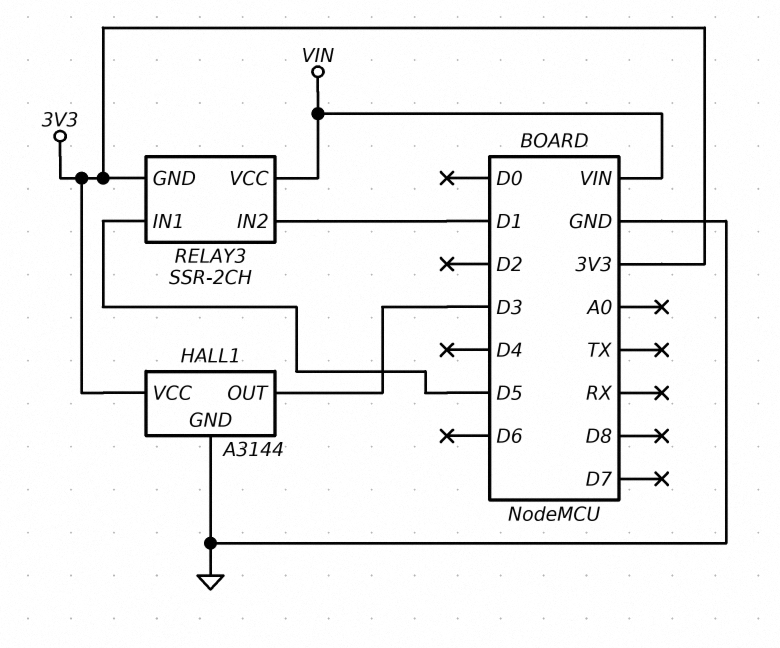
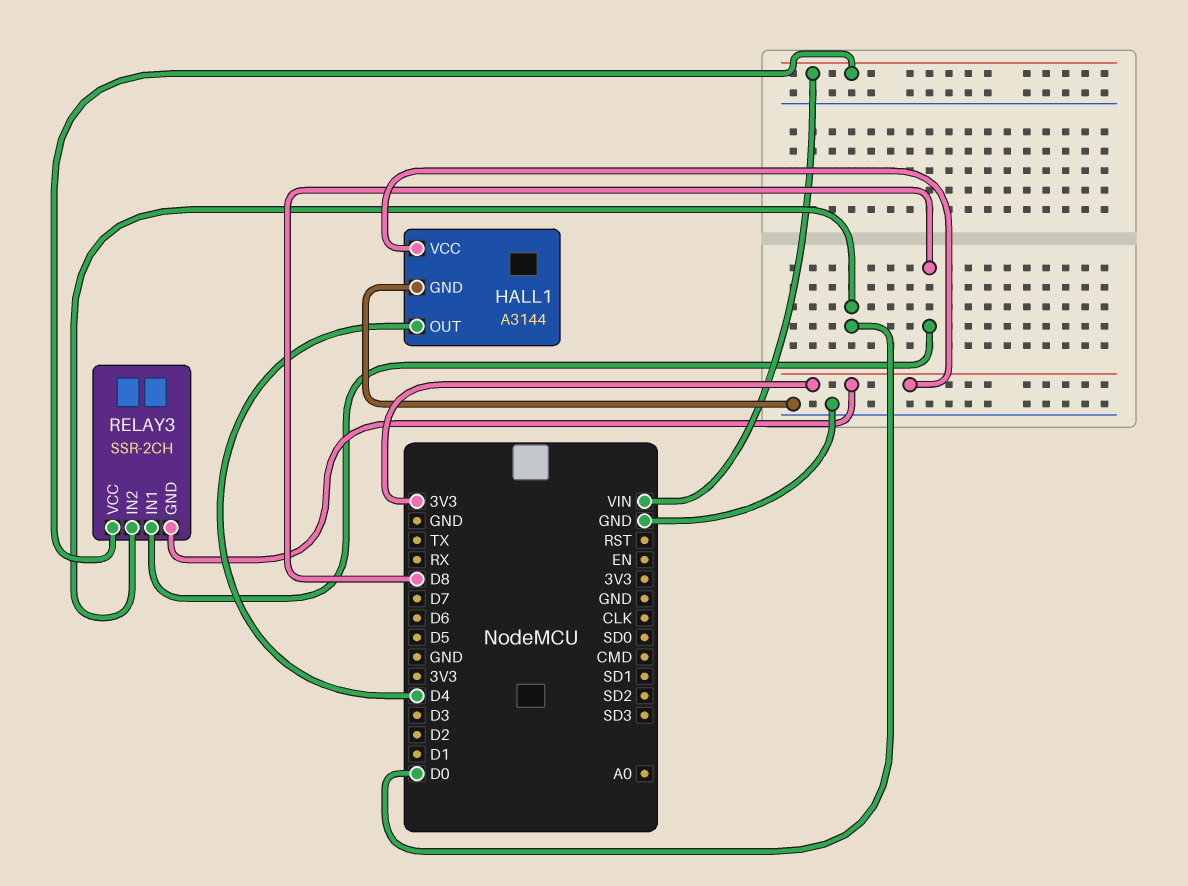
HALL1 pin OUT: D3 -> D4
RELAY3 pin IN1: D5 -> D8
RELAY3 pin IN2: D1 -> D0

